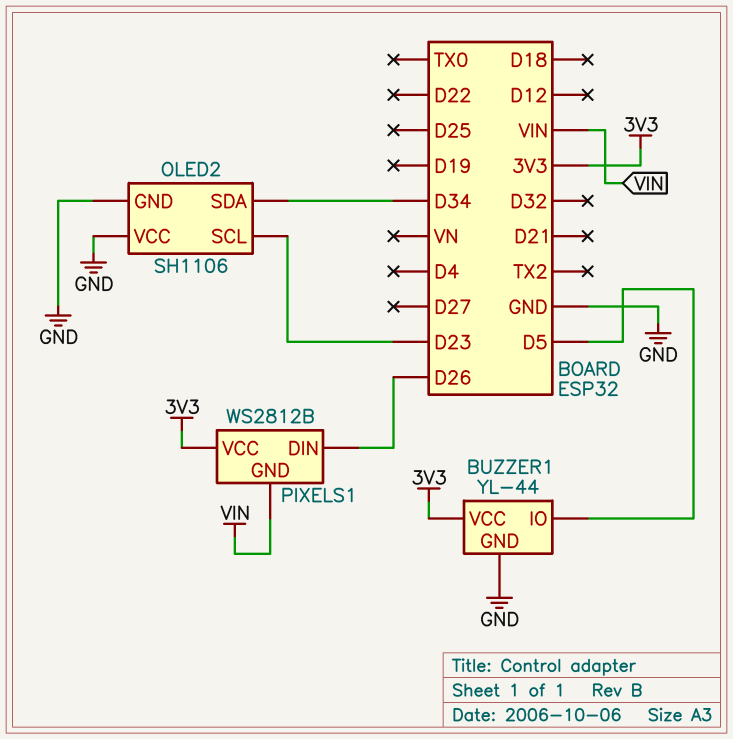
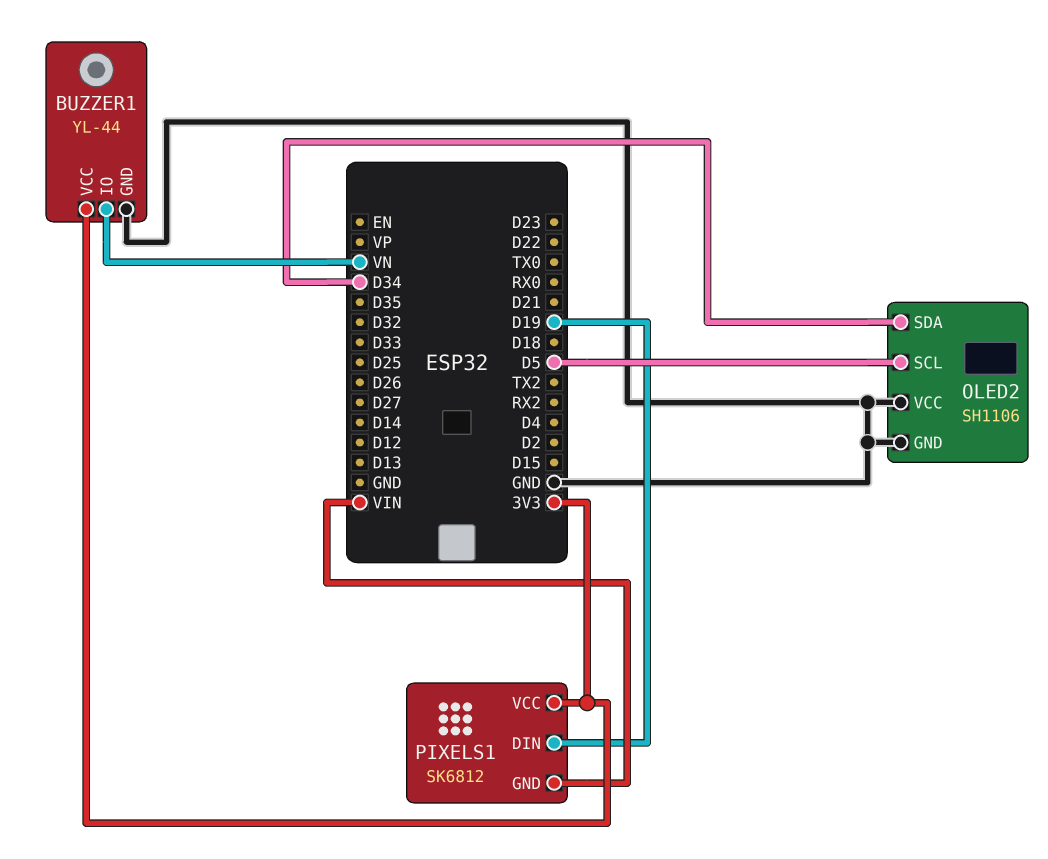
BUZZER1 pin IO: D5 -> VN
OLED2 pin SCL: D23 -> D5
PIXELS1: WS2812B -> SK6812
PIXELS1 pin DIN: D26 -> D19

